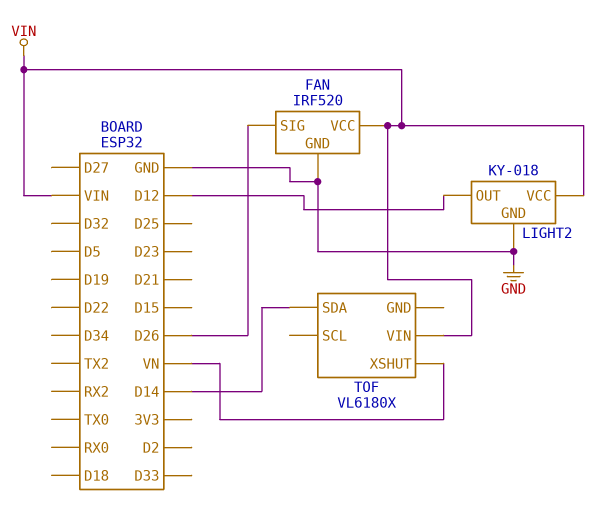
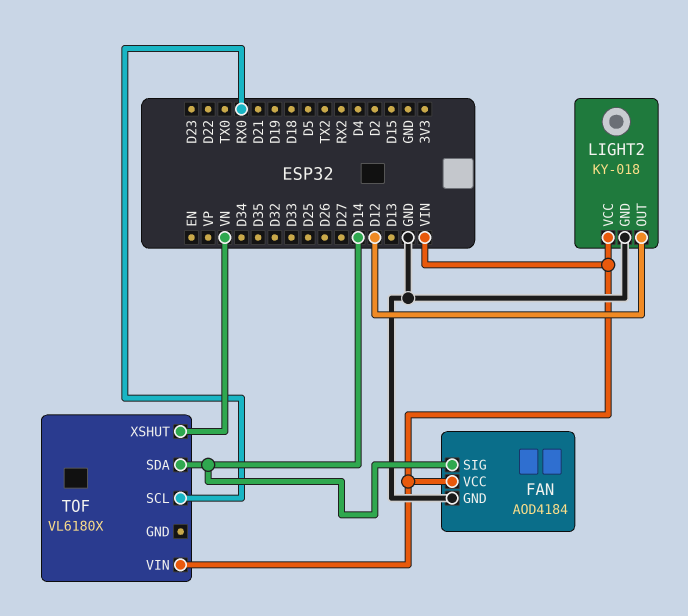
FAN: IRF520 -> AOD4184
FAN pin SIG: D26 -> D14
TOF pin SCL: none -> RX0

